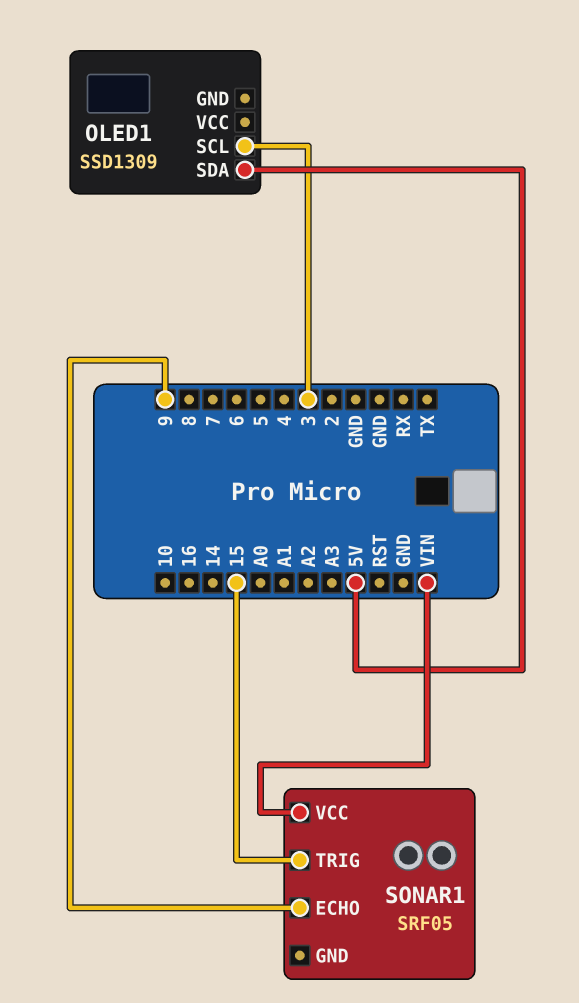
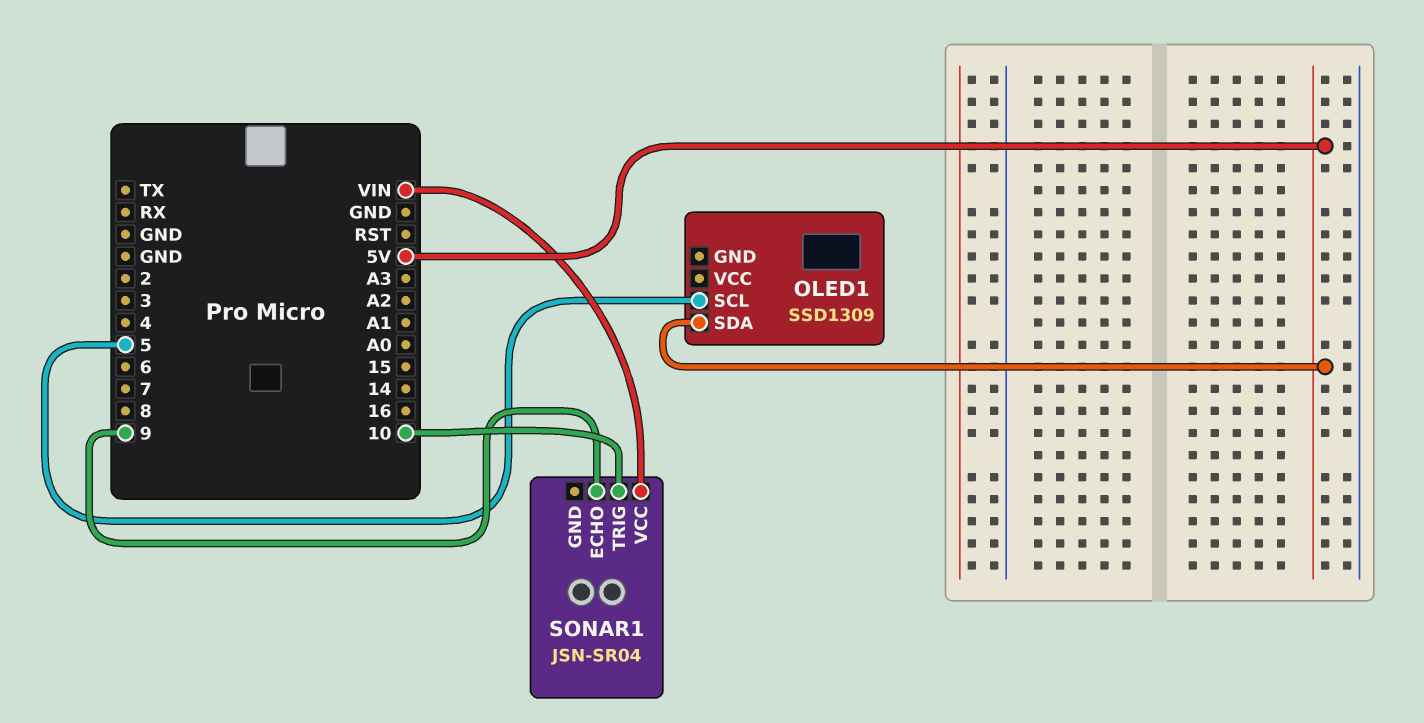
OLED1 pin SCL: 3 -> 5
SONAR1: SRF05 -> JSN-SR04
SONAR1 pin TRIG: 15 -> 10

